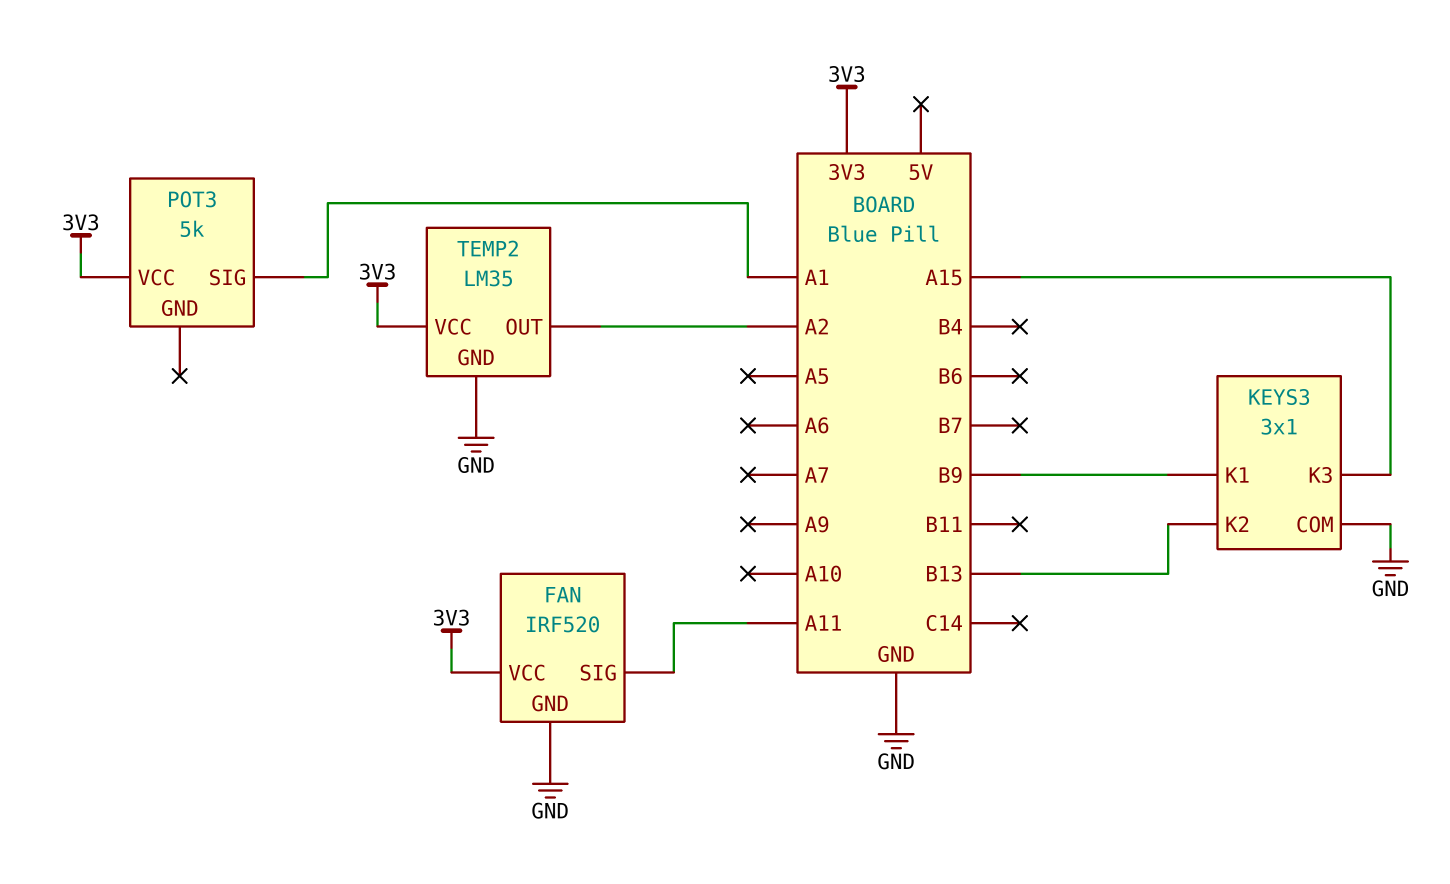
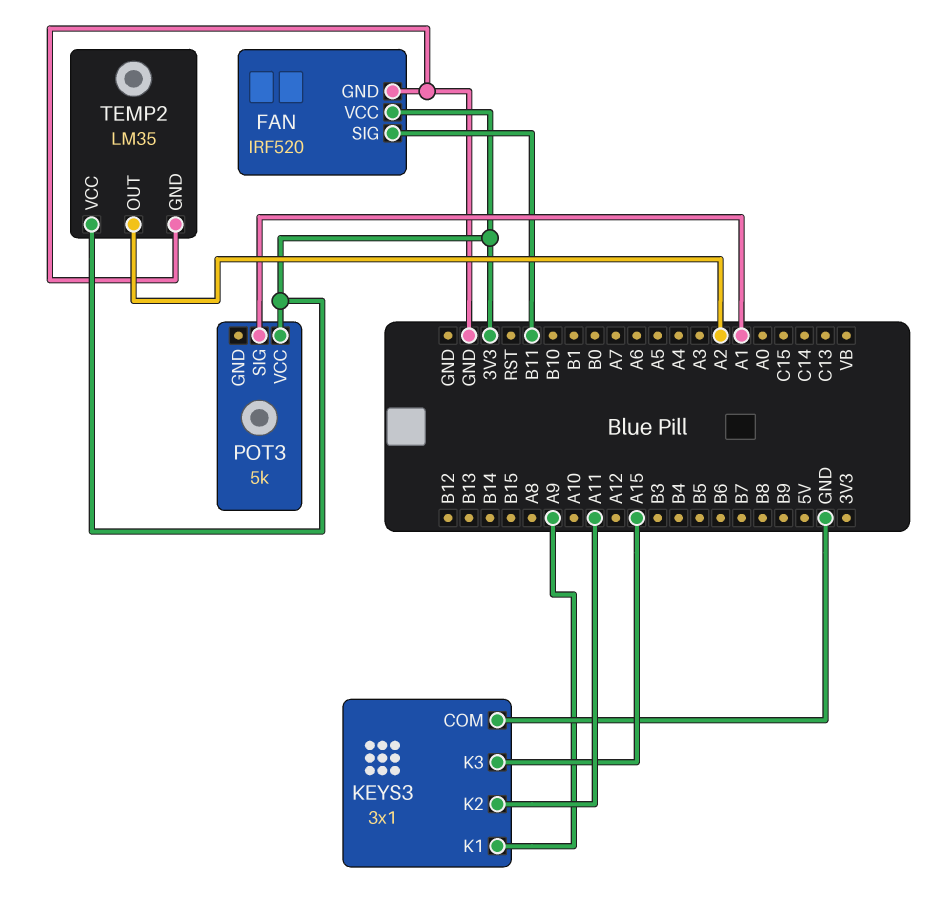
FAN pin SIG: A11 -> B11
KEYS3 pin K1: B9 -> A9
KEYS3 pin K2: B13 -> A11

